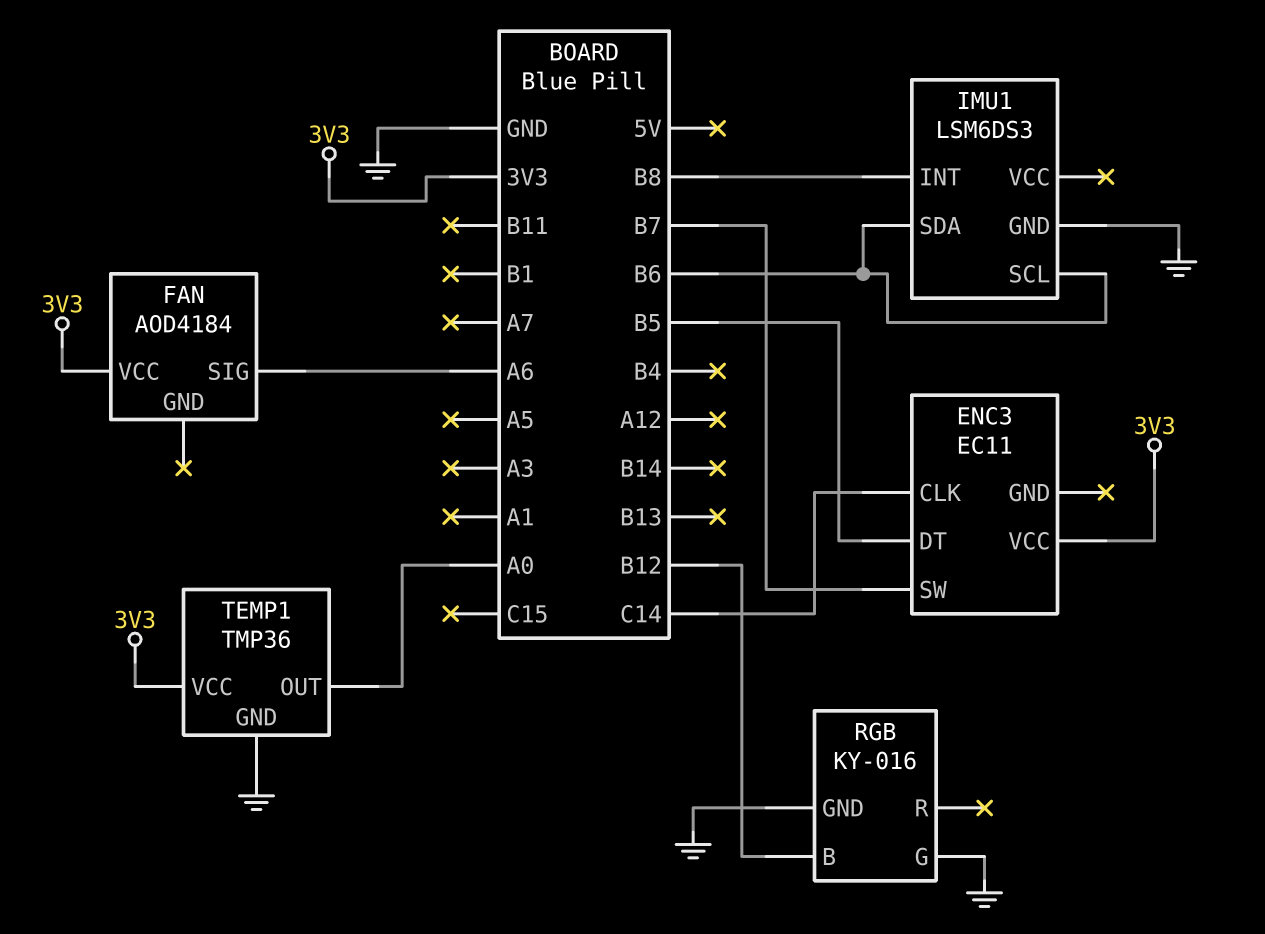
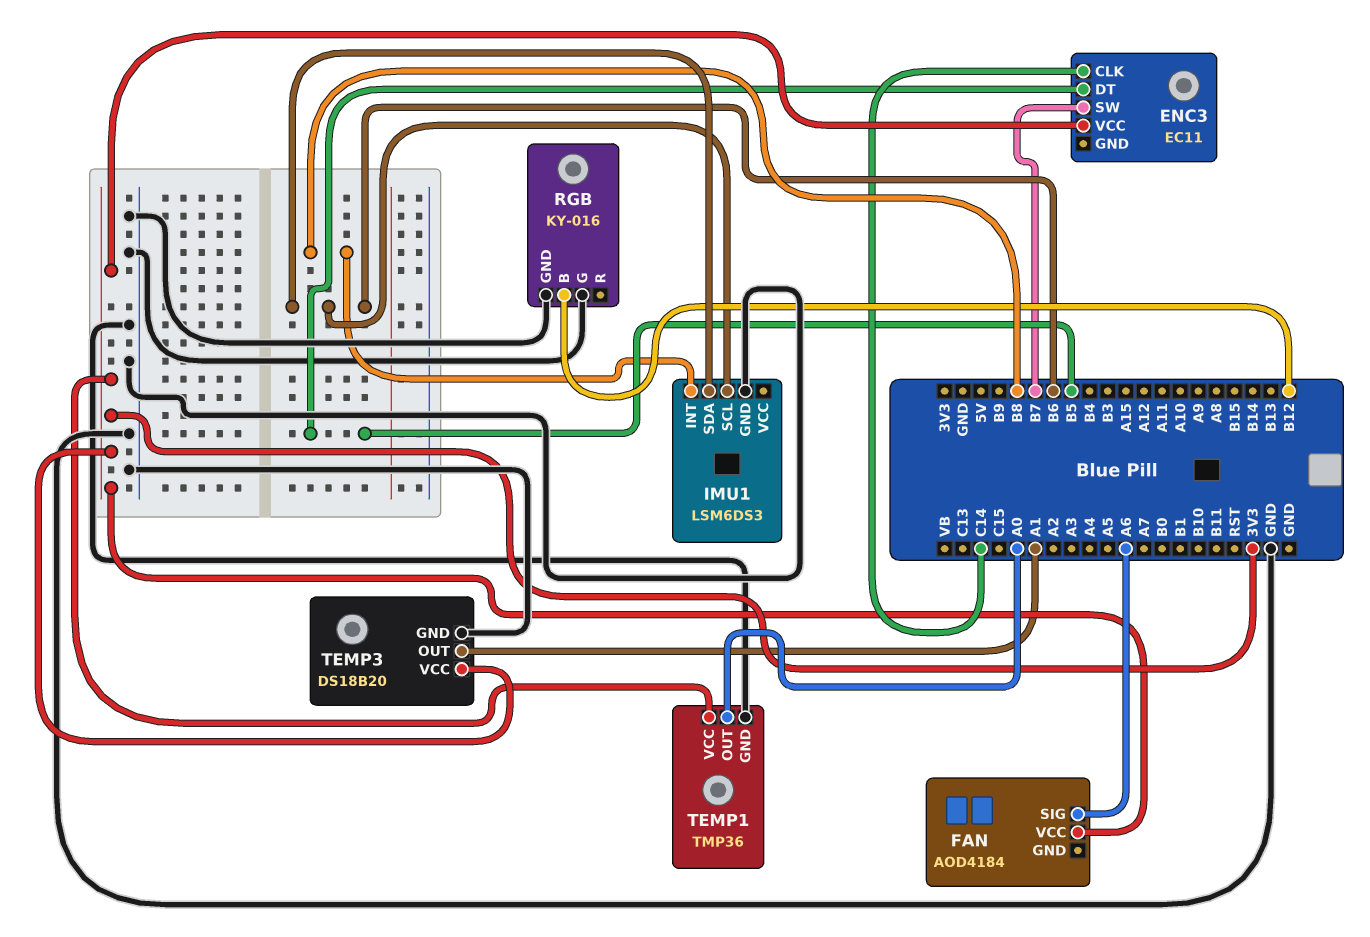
TEMP3: none -> DS18B20
TEMP3 pin GND: none -> GND
TEMP3 pin OUT: none -> A1
TEMP3 pin VCC: none -> 3V3

